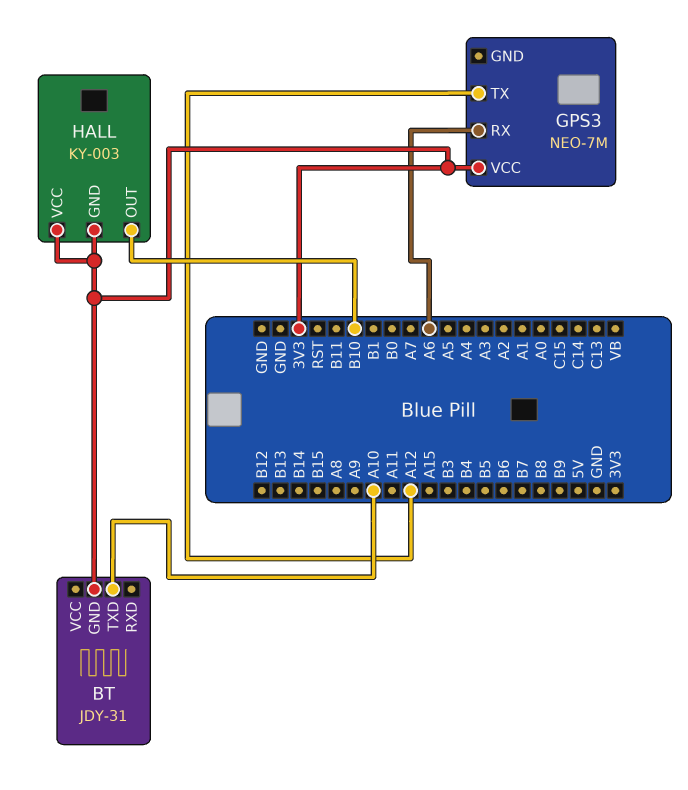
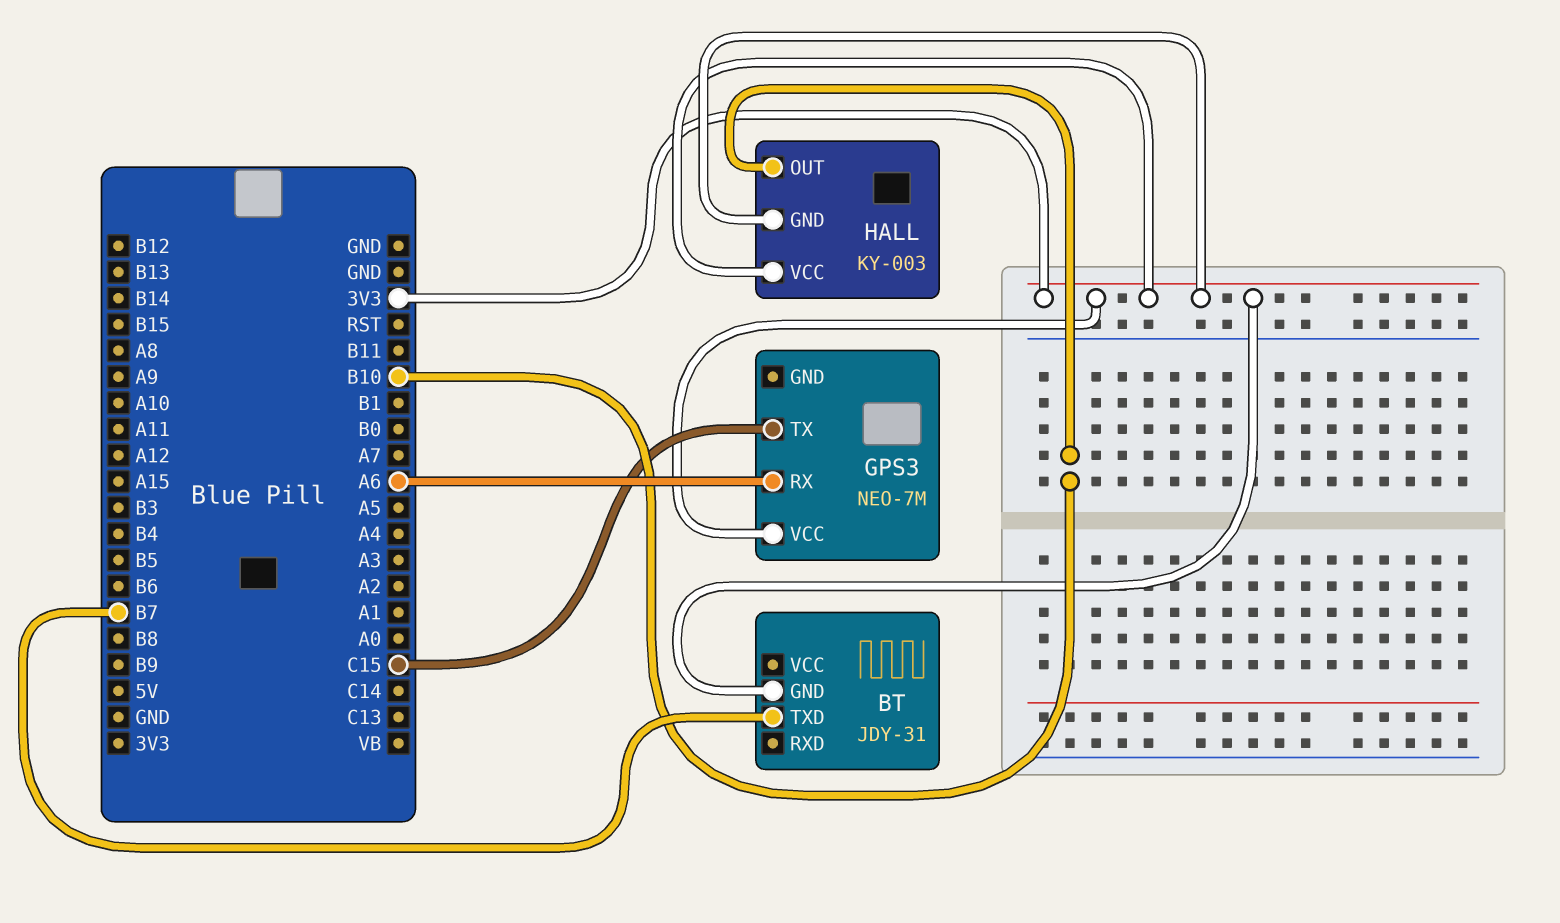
BT pin TXD: A10 -> B7
GPS3 pin TX: A12 -> C15

